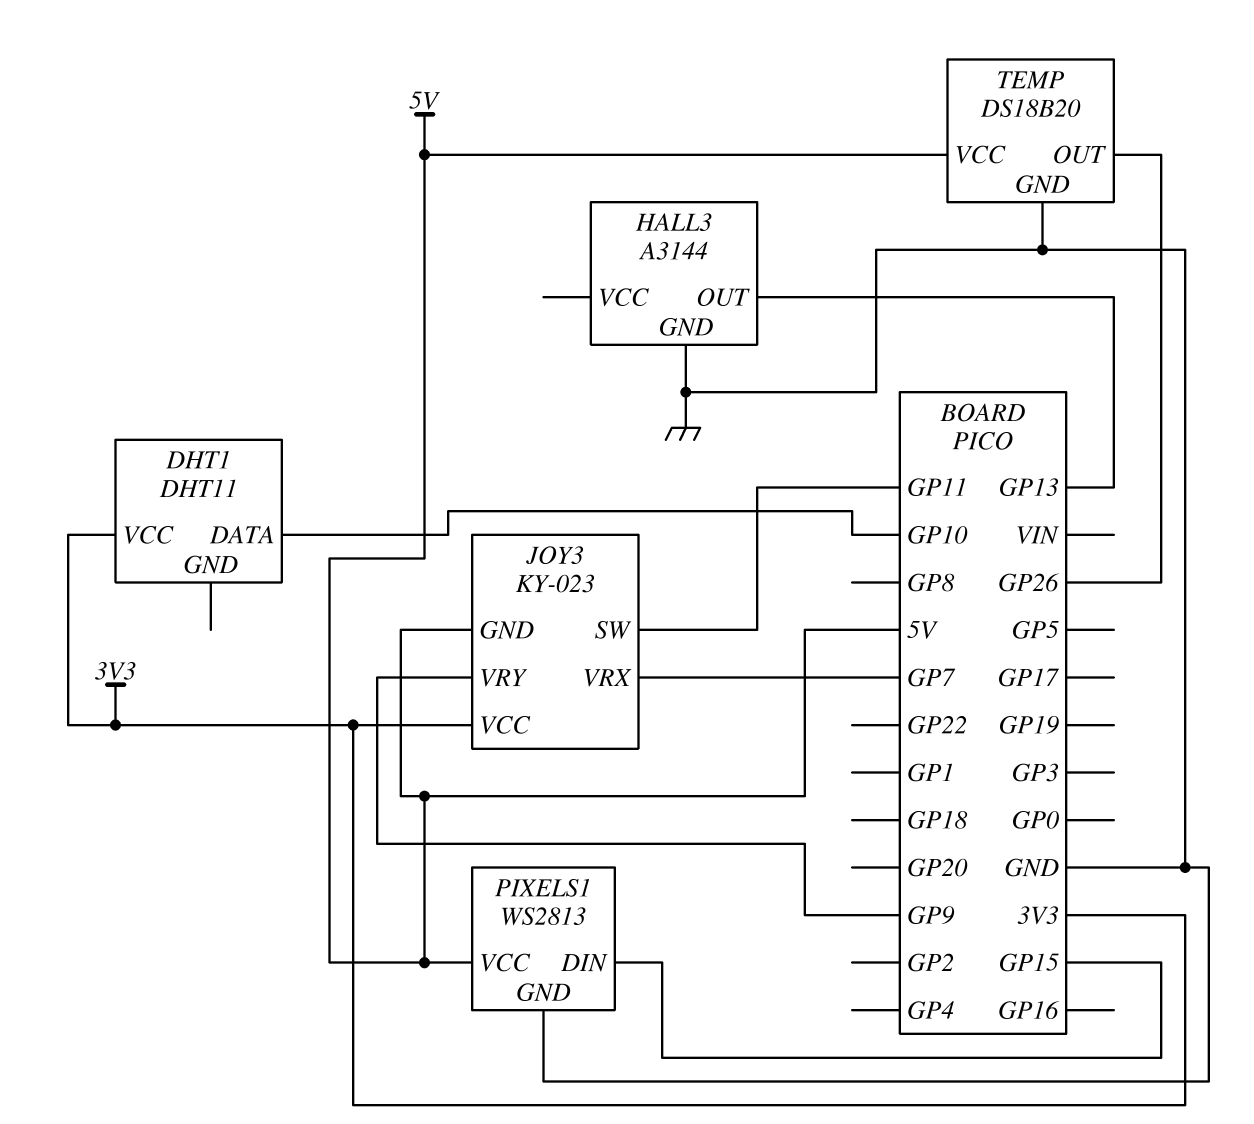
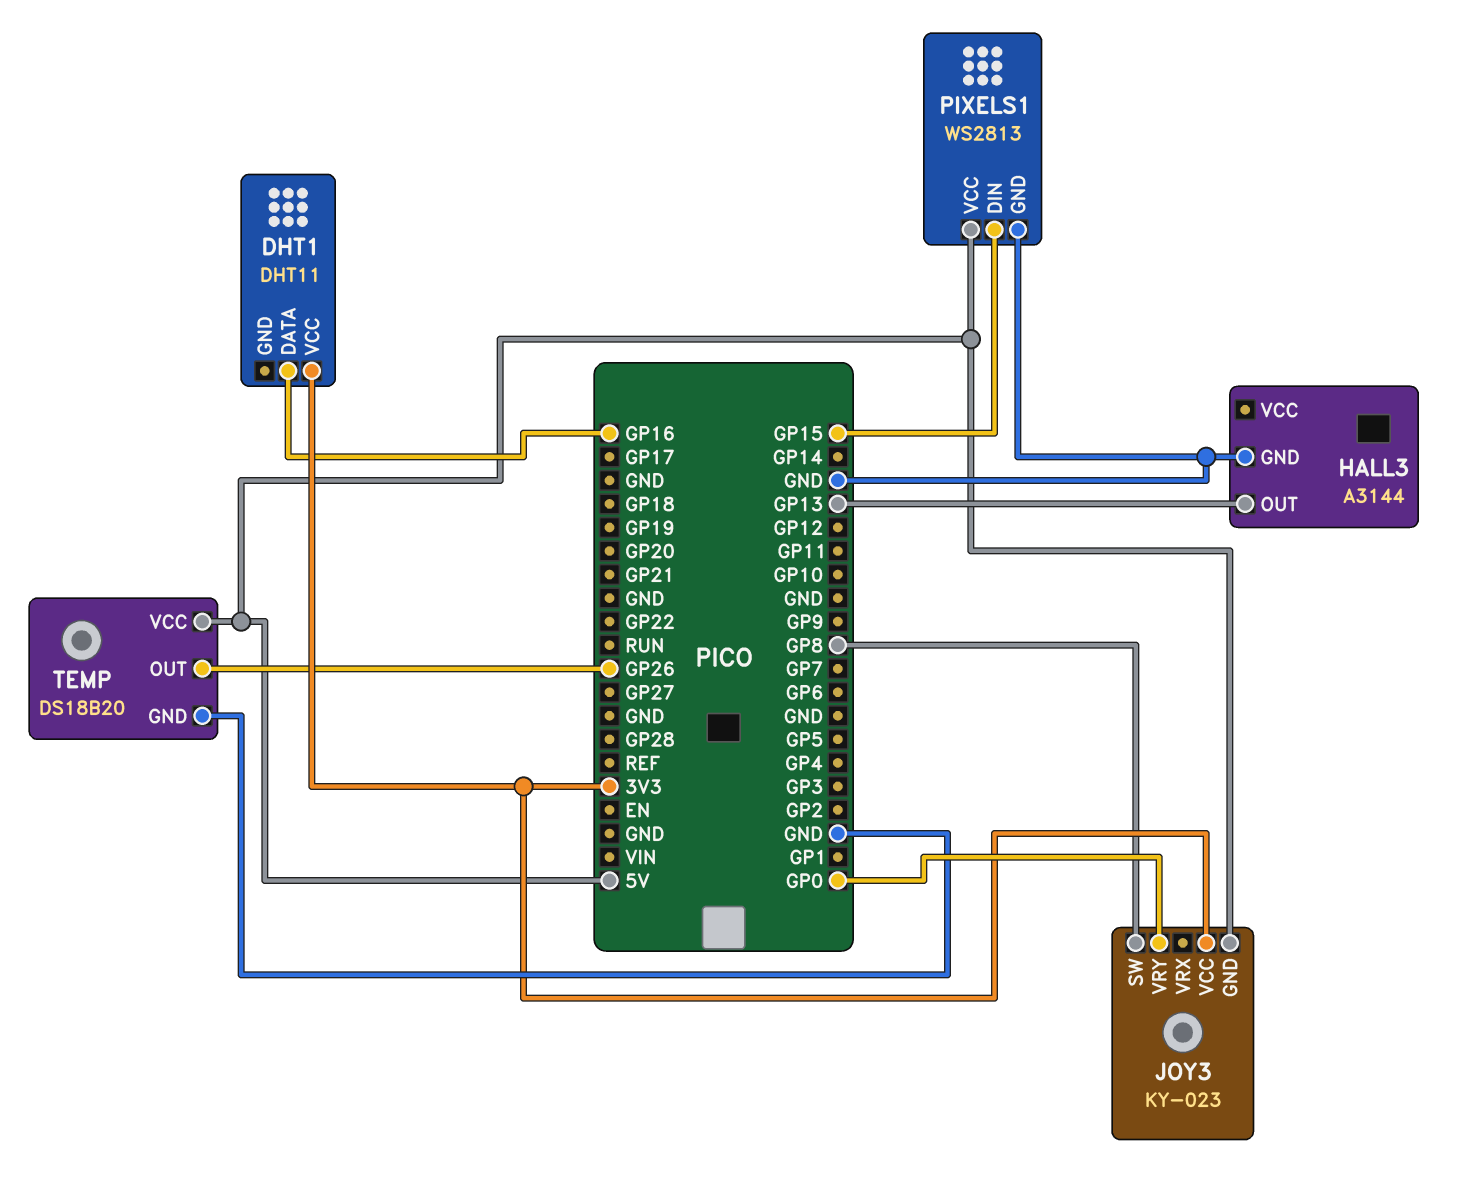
DHT1 pin DATA: GP10 -> GP16
JOY3 pin SW: GP11 -> GP8
JOY3 pin VRX: GP7 -> none
JOY3 pin VRY: GP9 -> GP0

